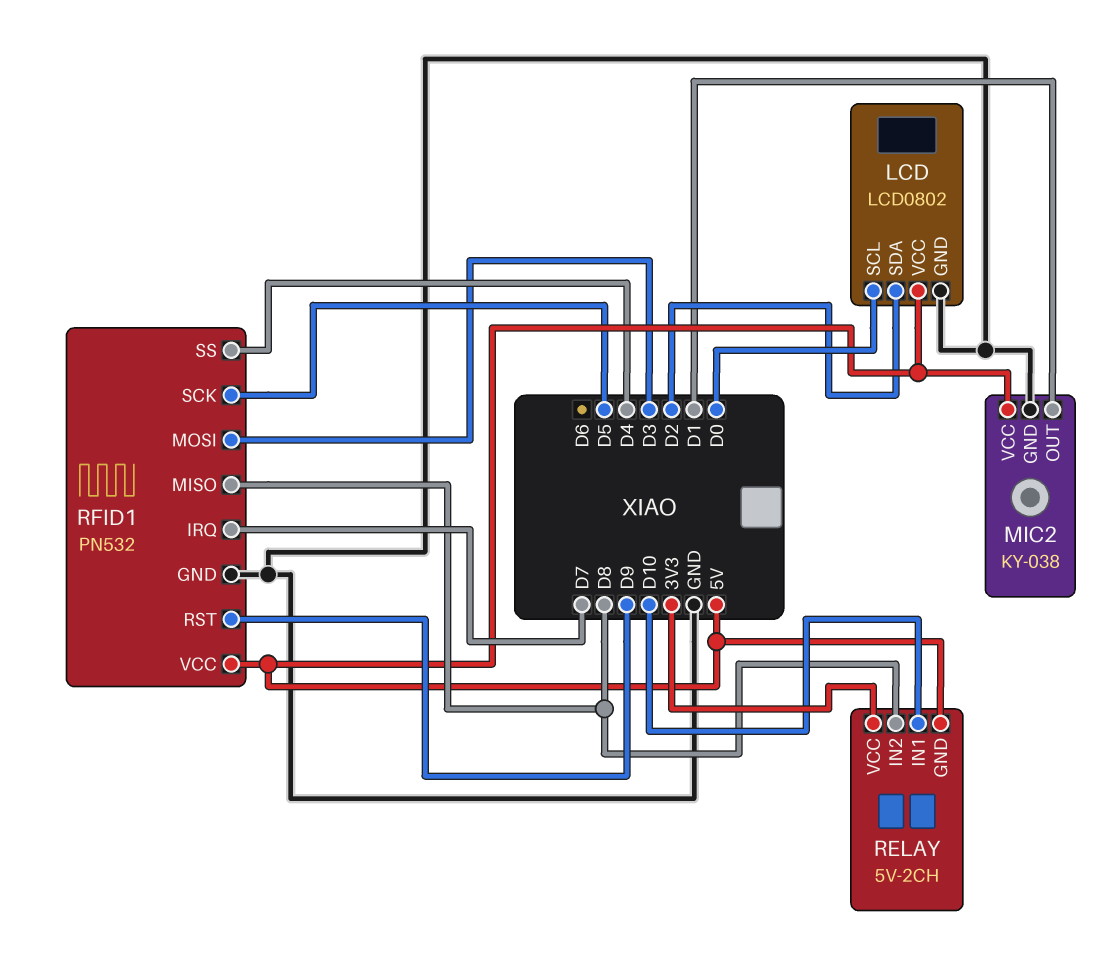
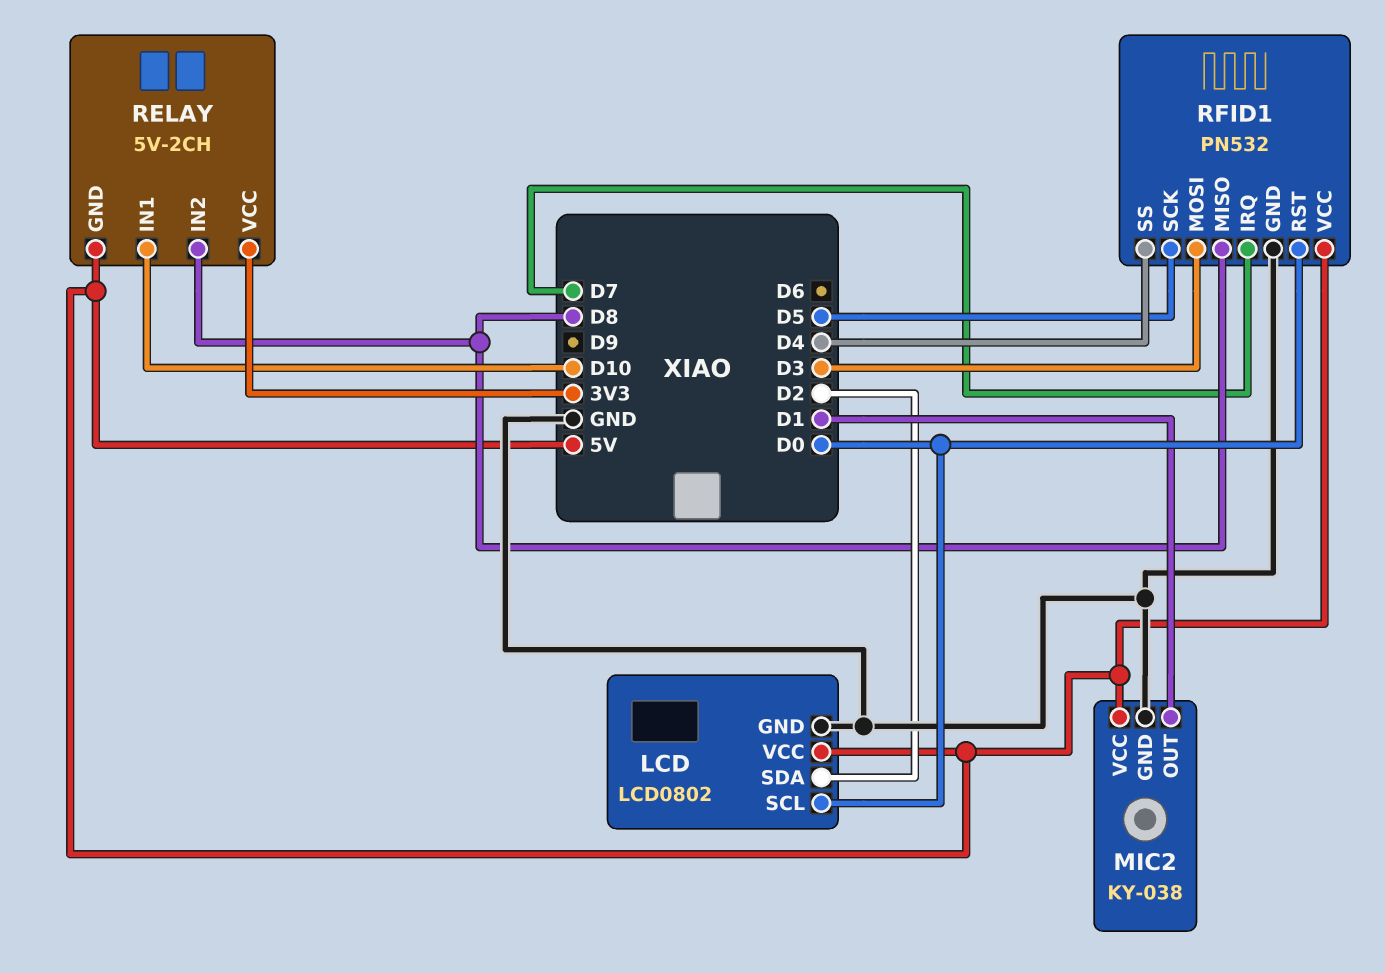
RFID1 pin RST: D9 -> D0

